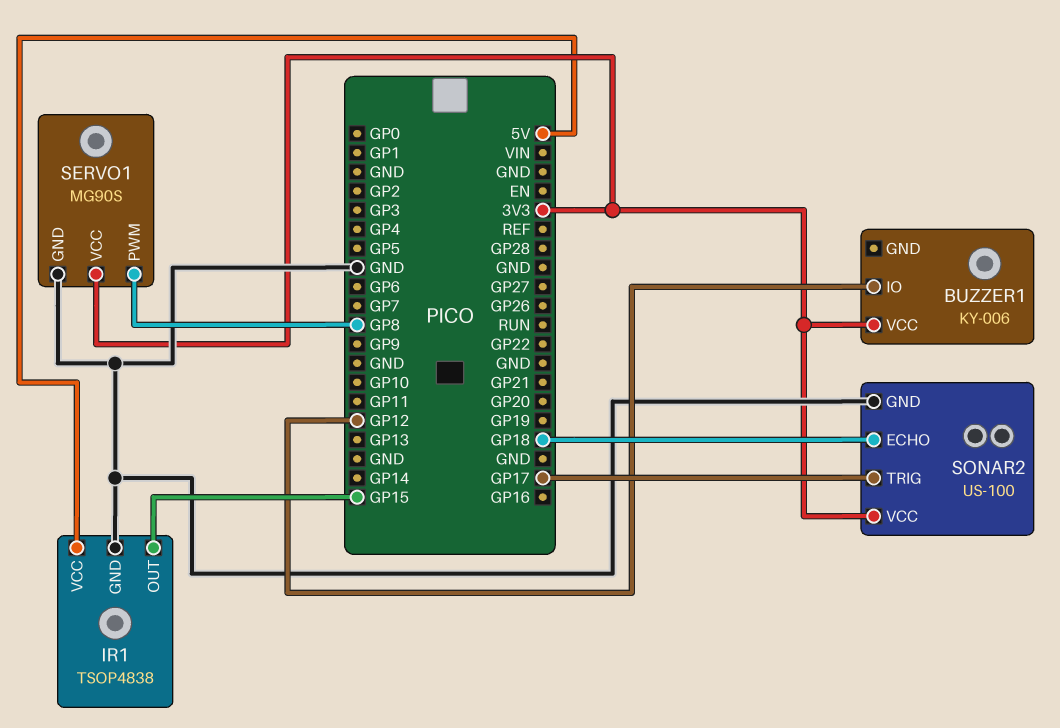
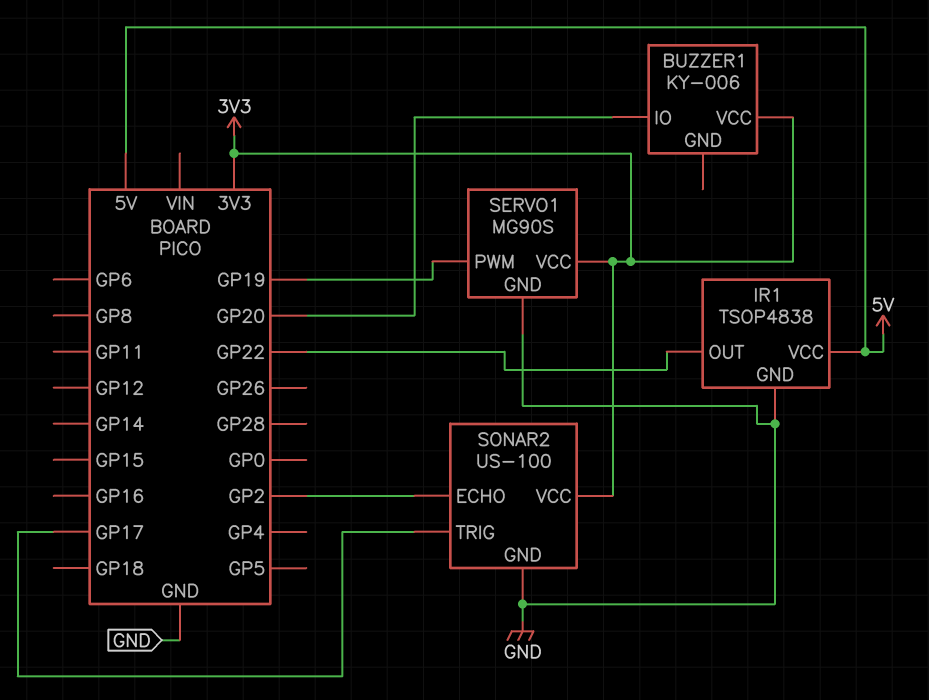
BUZZER1 pin IO: GP12 -> GP20
IR1 pin OUT: GP15 -> GP22
SERVO1 pin PWM: GP8 -> GP19
SONAR2 pin ECHO: GP18 -> GP2

